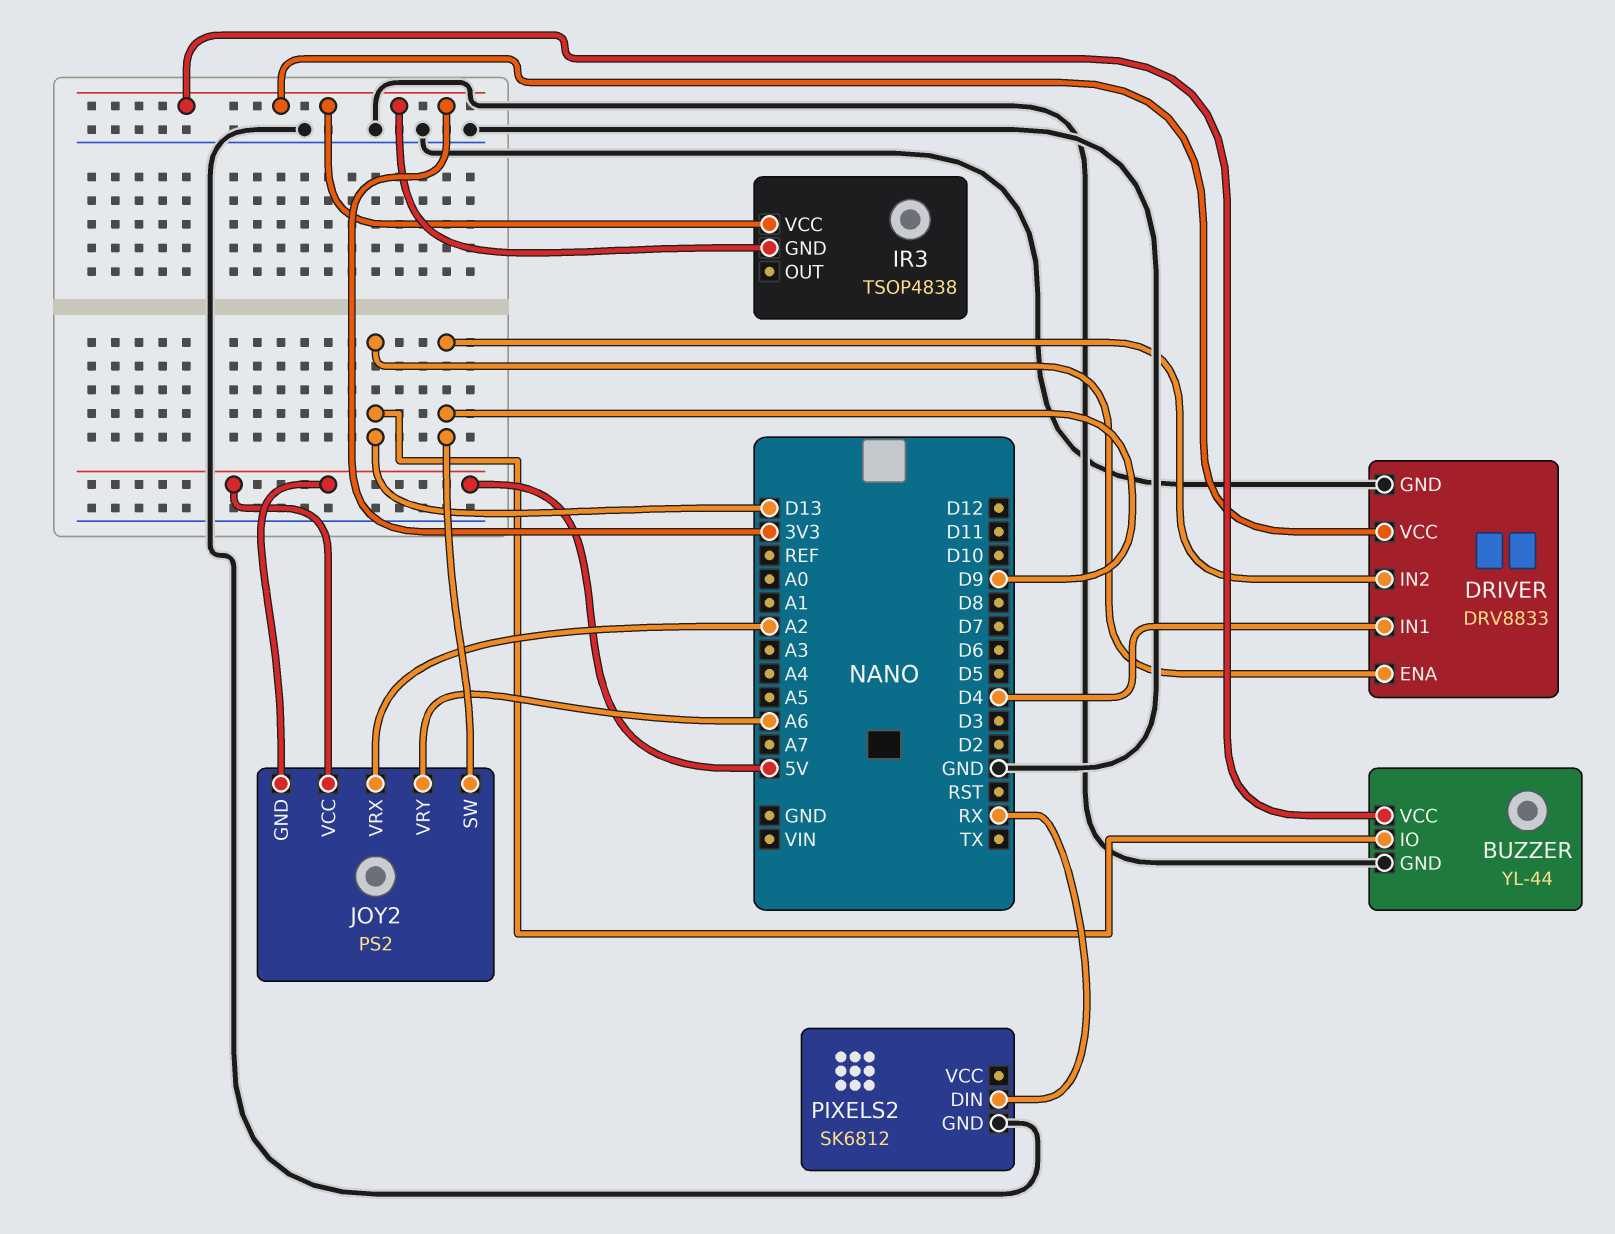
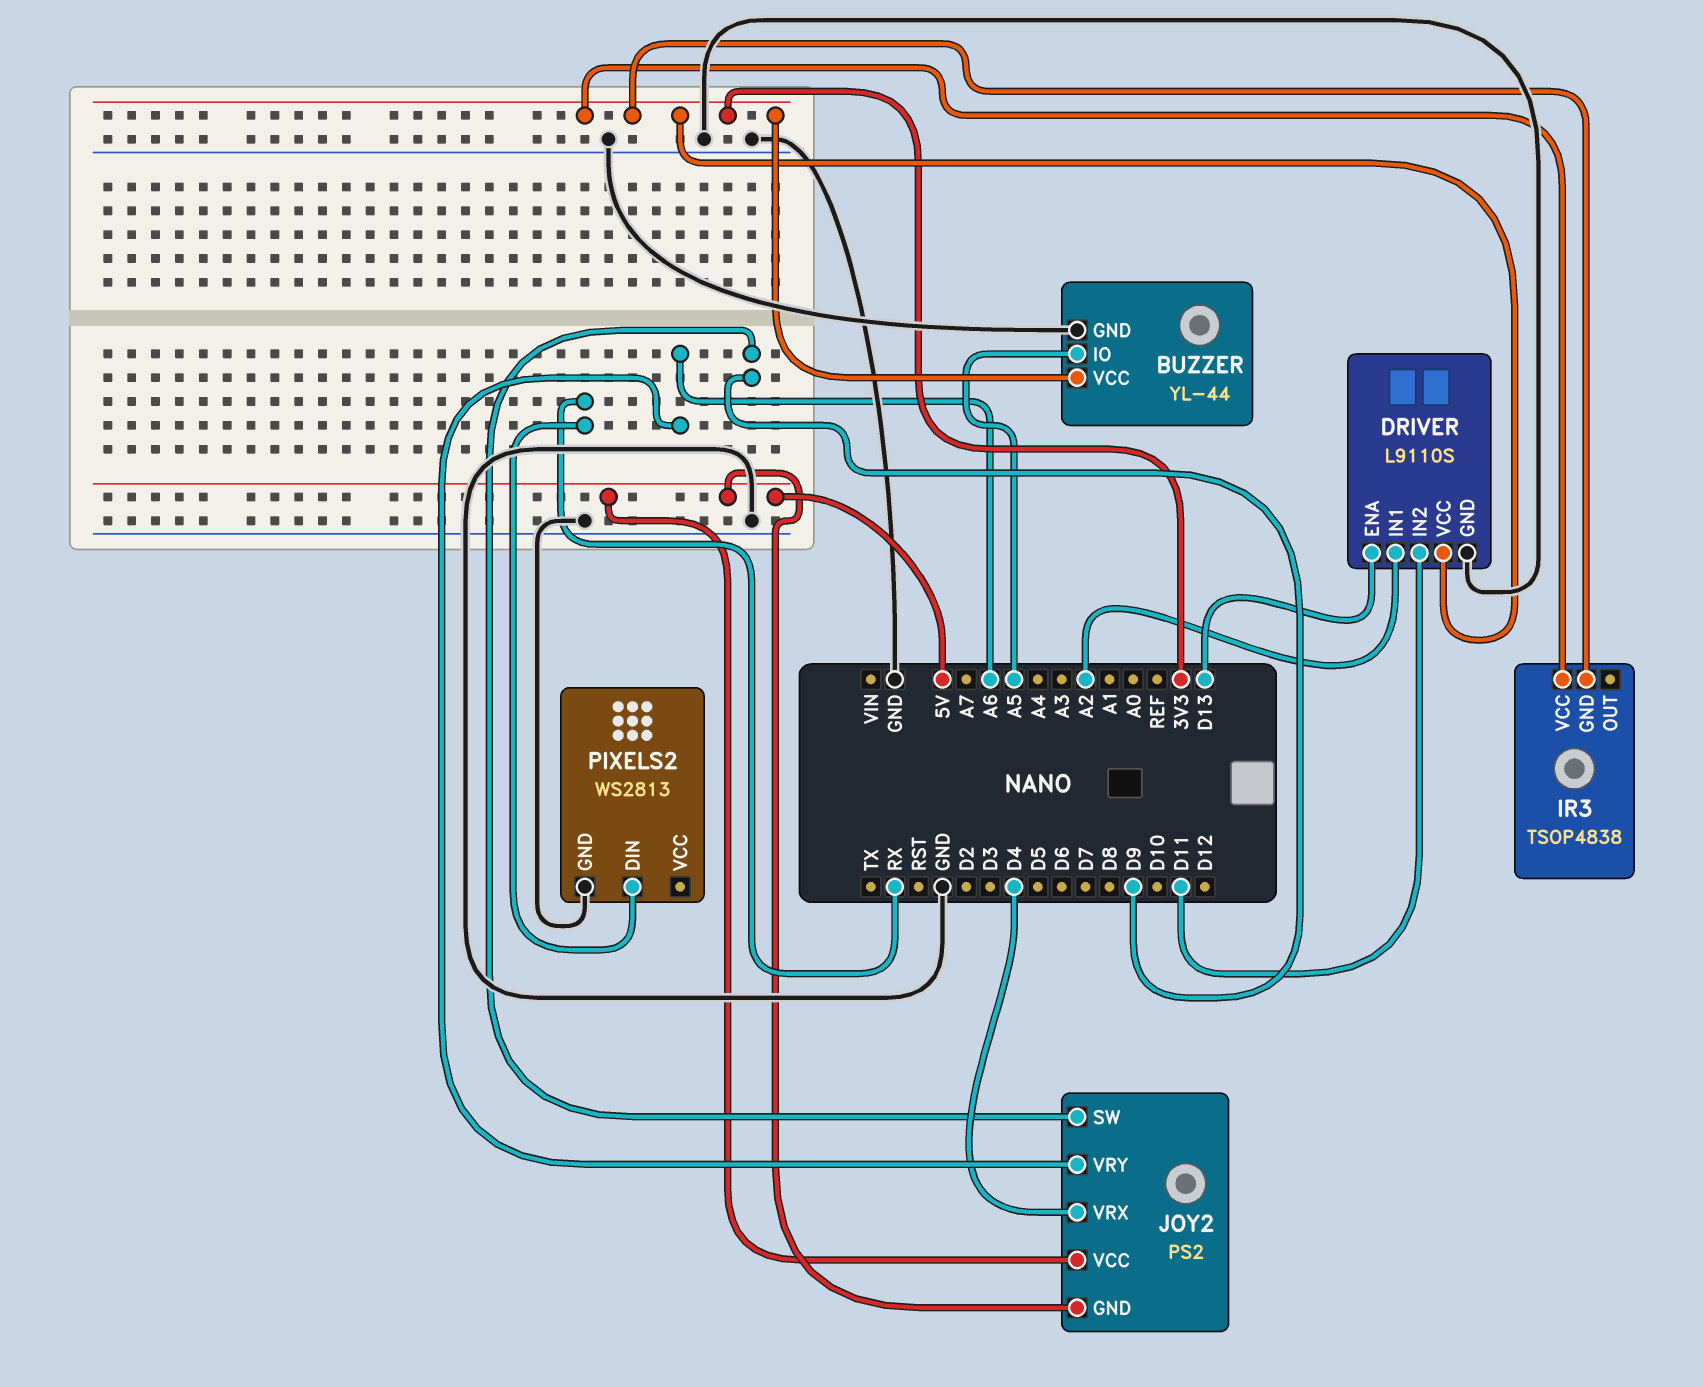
BUZZER pin IO: D13 -> A5
DRIVER: DRV8833 -> L9110S
DRIVER pin IN1: D4 -> A2
DRIVER pin IN2: D9 -> D11
JOY2 pin VRX: A2 -> D4
PIXELS2: SK6812 -> WS2813

